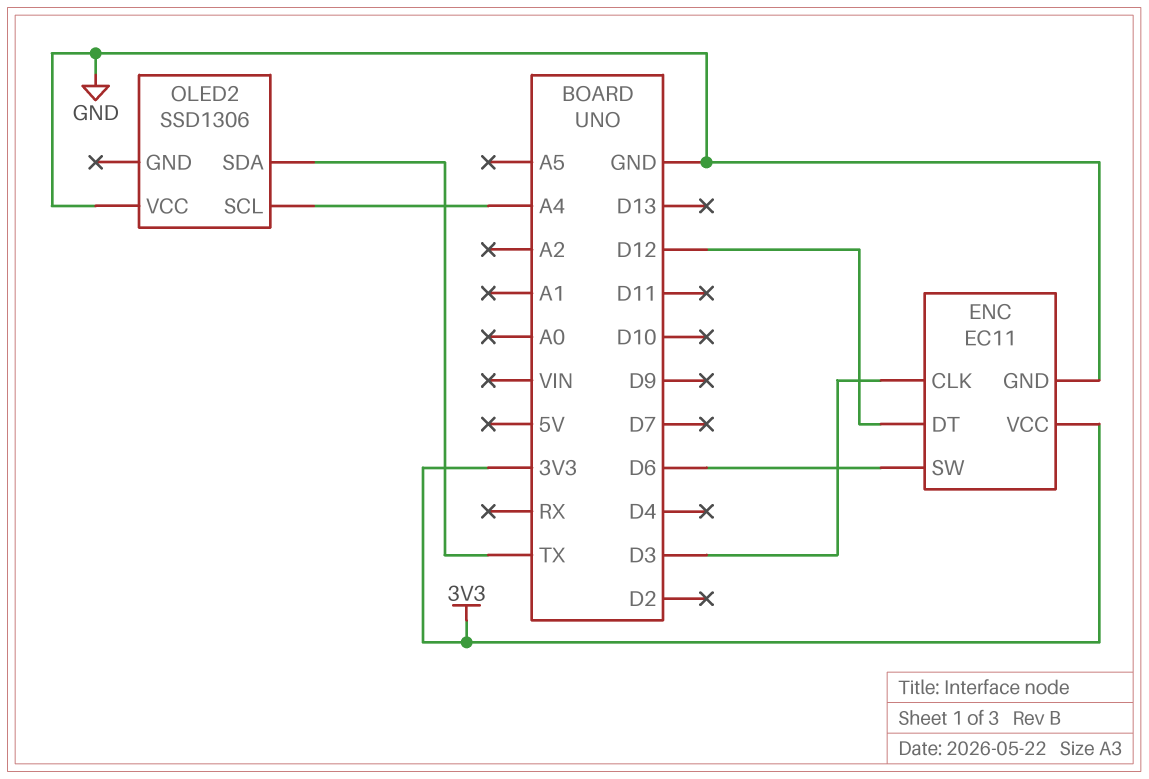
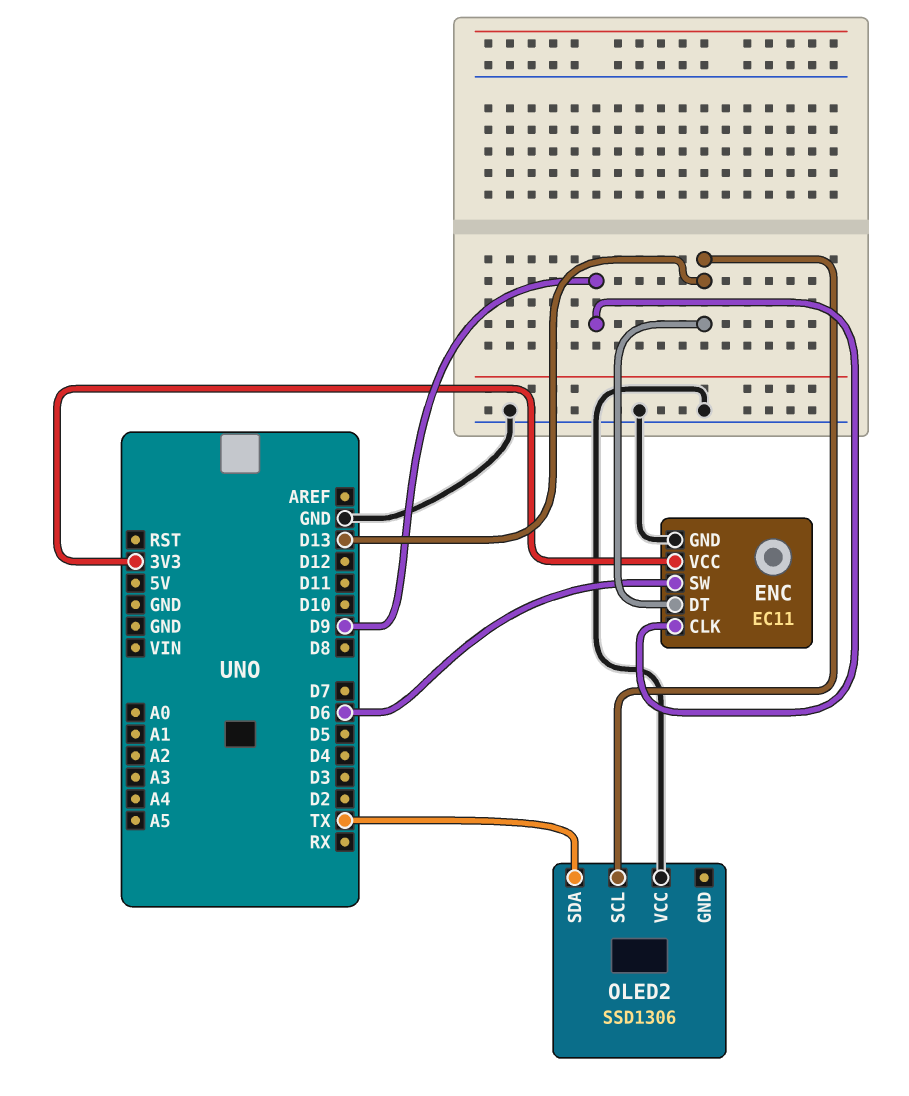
ENC pin CLK: D3 -> D9
ENC pin DT: D12 -> D13
OLED2 pin SCL: A4 -> D13

